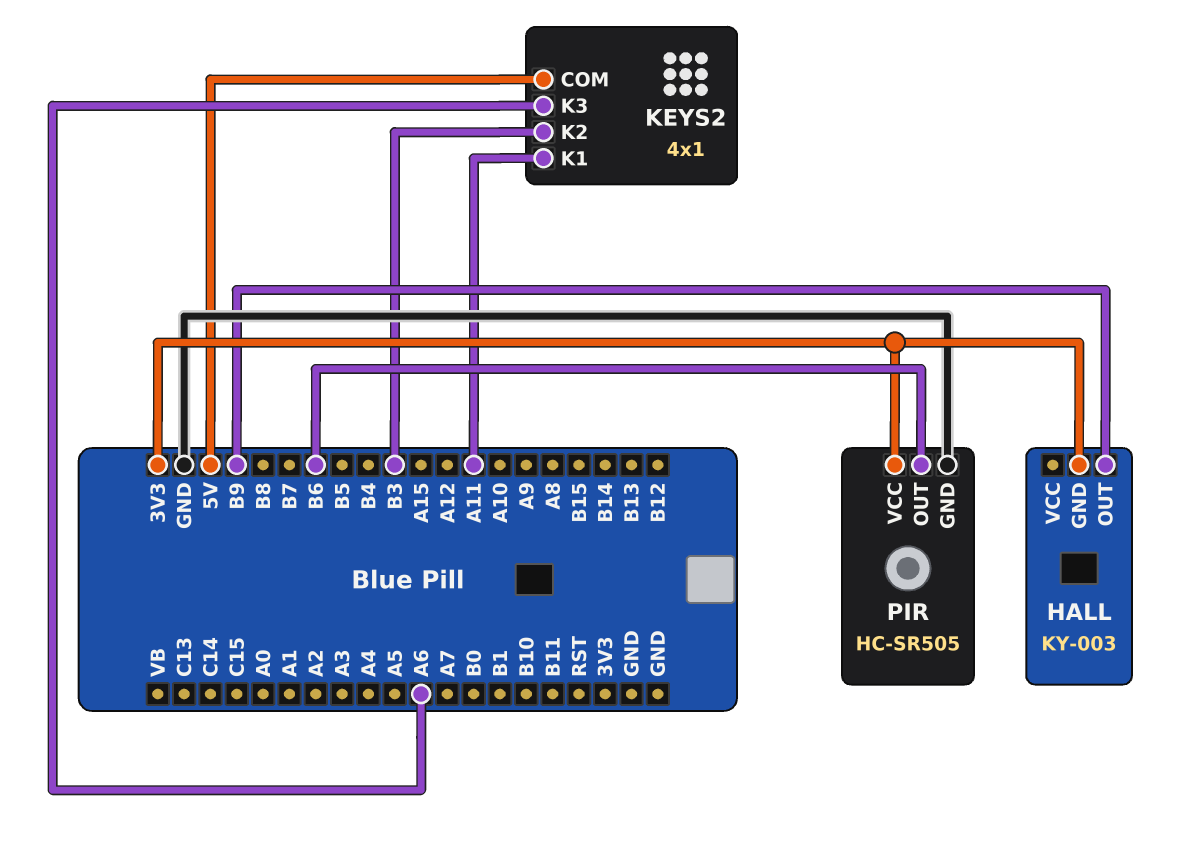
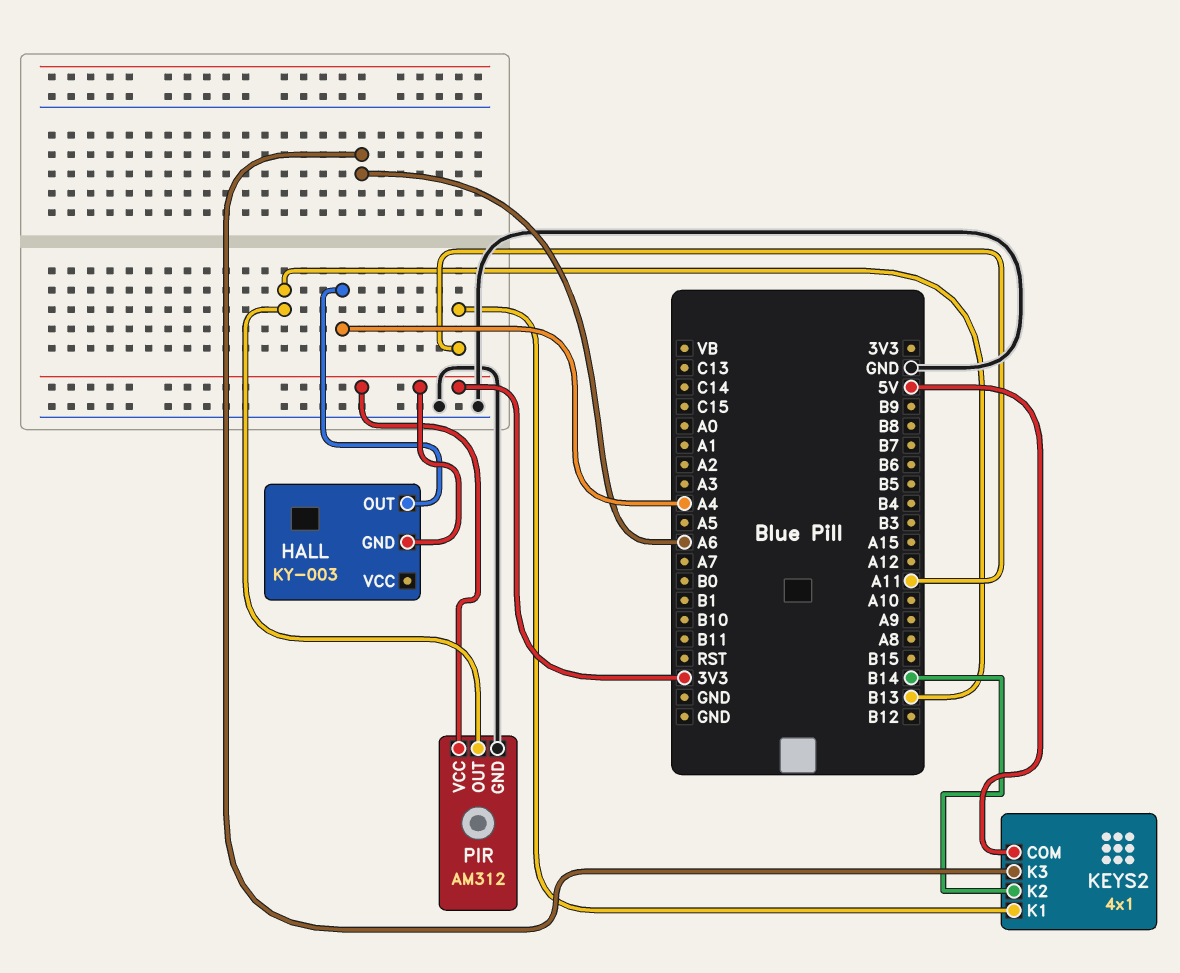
HALL pin OUT: B9 -> A4
KEYS2 pin K2: B3 -> B14
PIR: HC-SR505 -> AM312
PIR pin OUT: B6 -> B13

